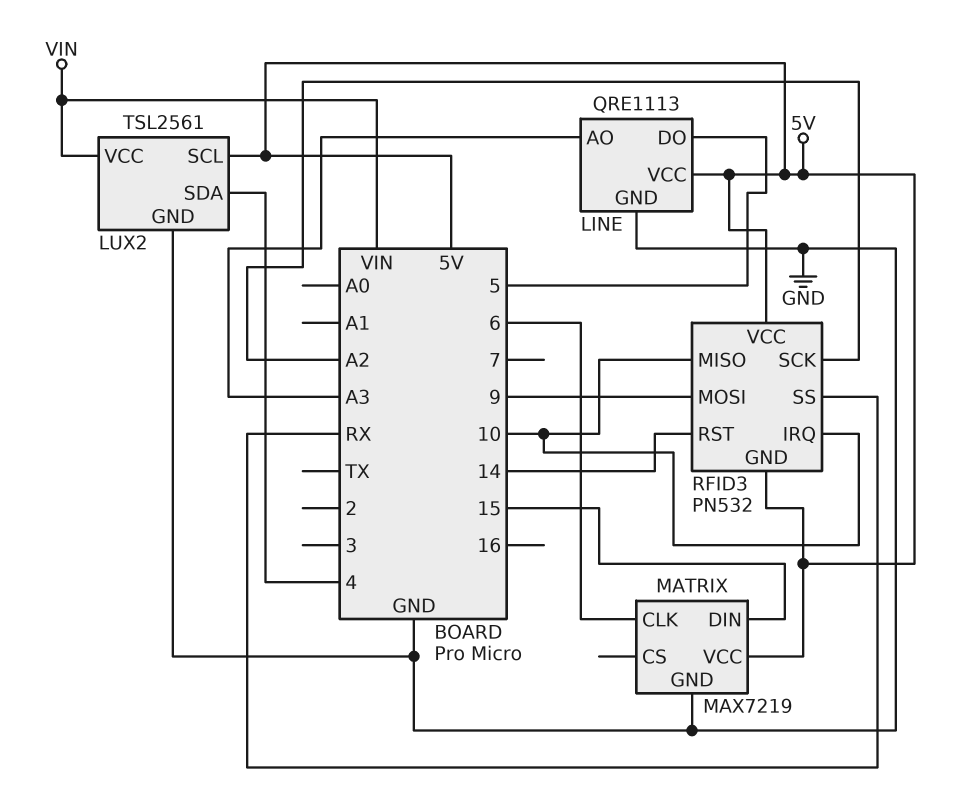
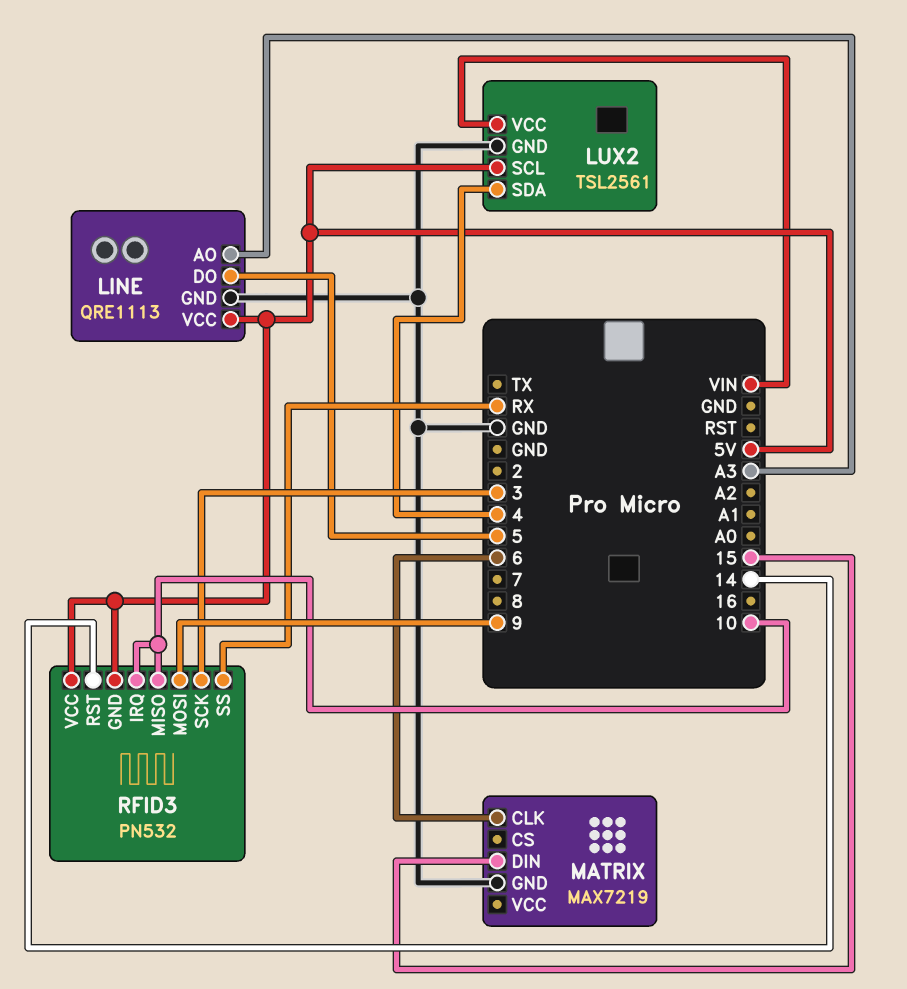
MATRIX pin VCC: 5V -> none
RFID3 pin SCK: A2 -> 3

